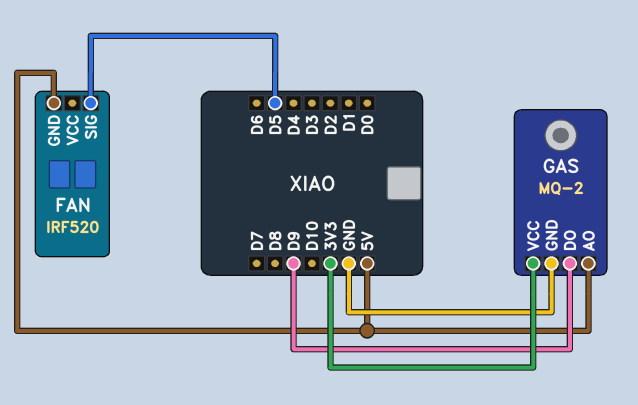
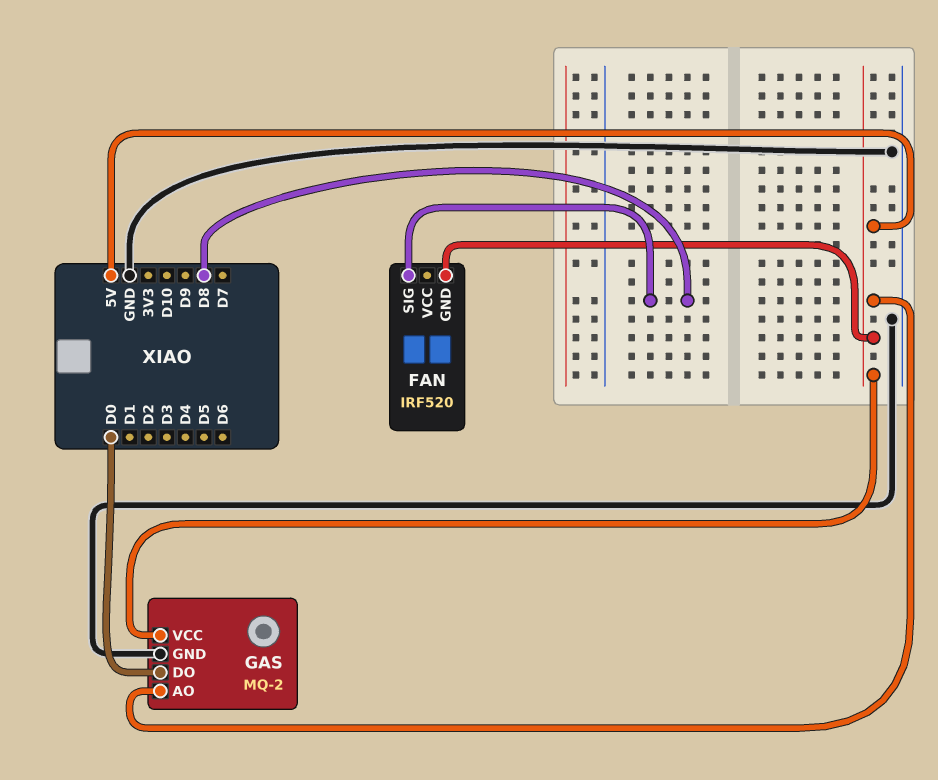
FAN pin SIG: D5 -> D8
GAS pin DO: D9 -> D0
GAS pin VCC: 3V3 -> 5V

